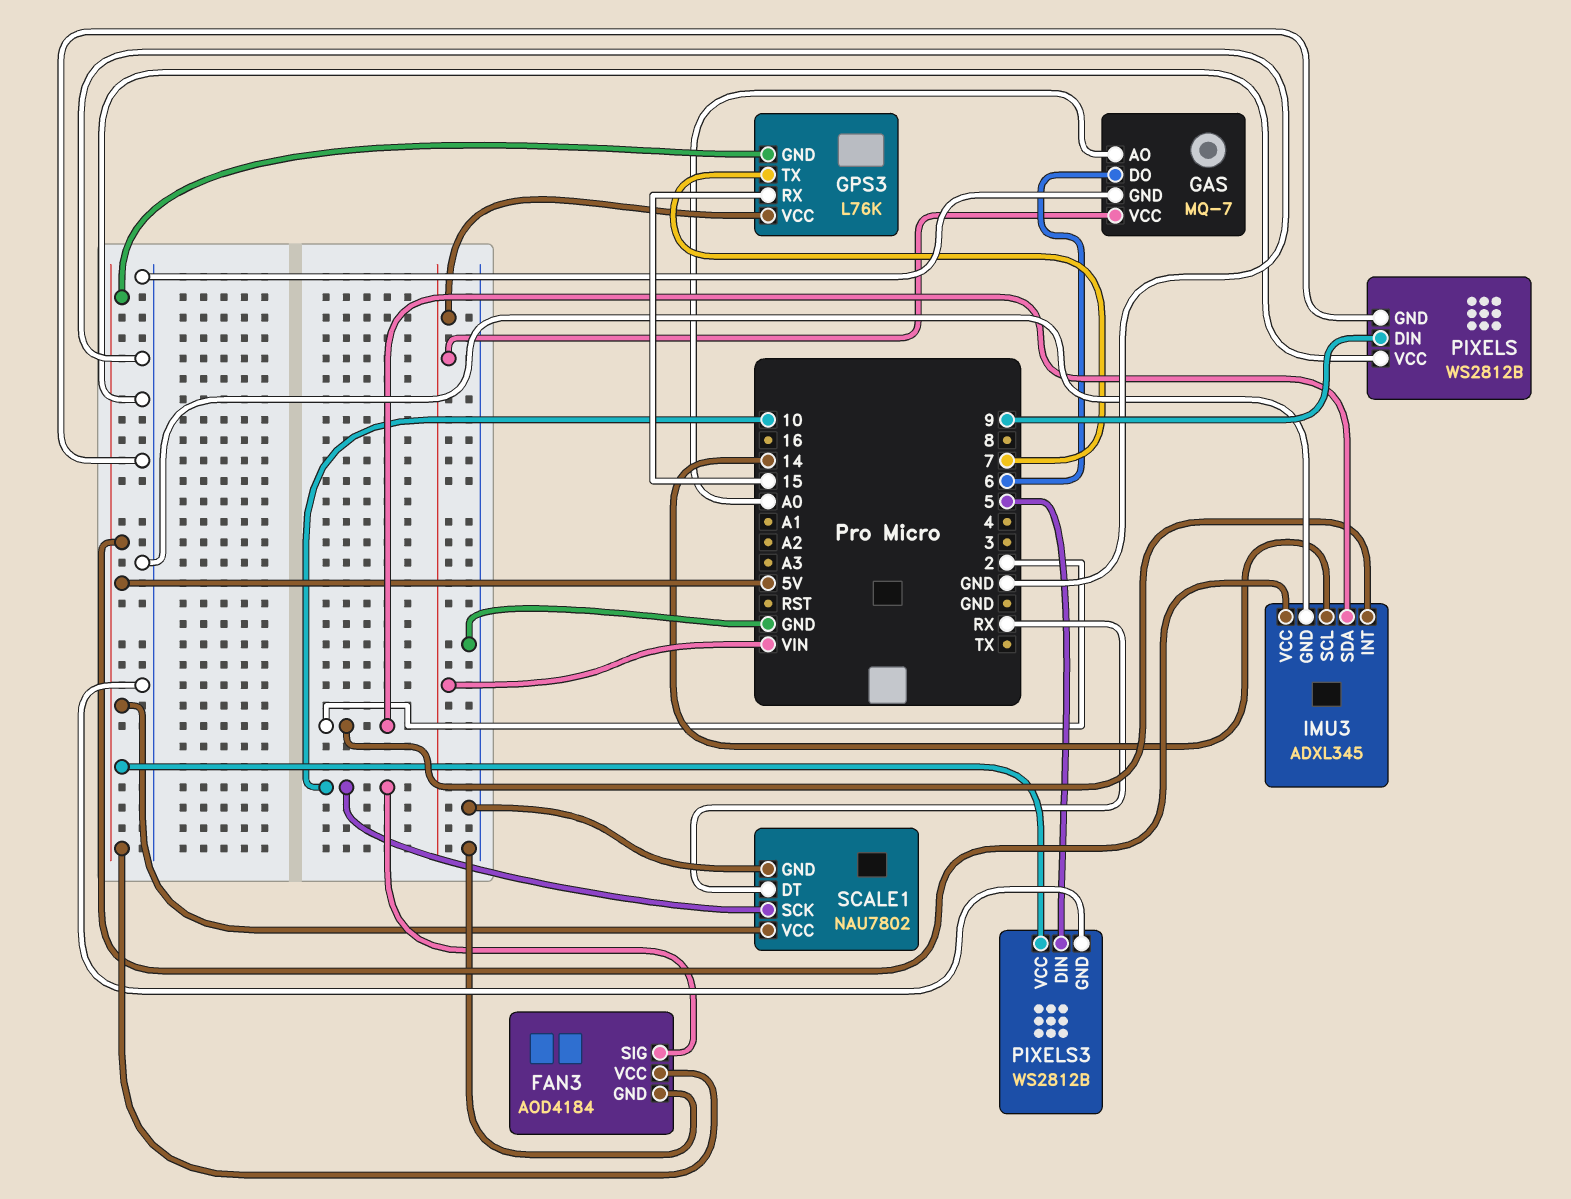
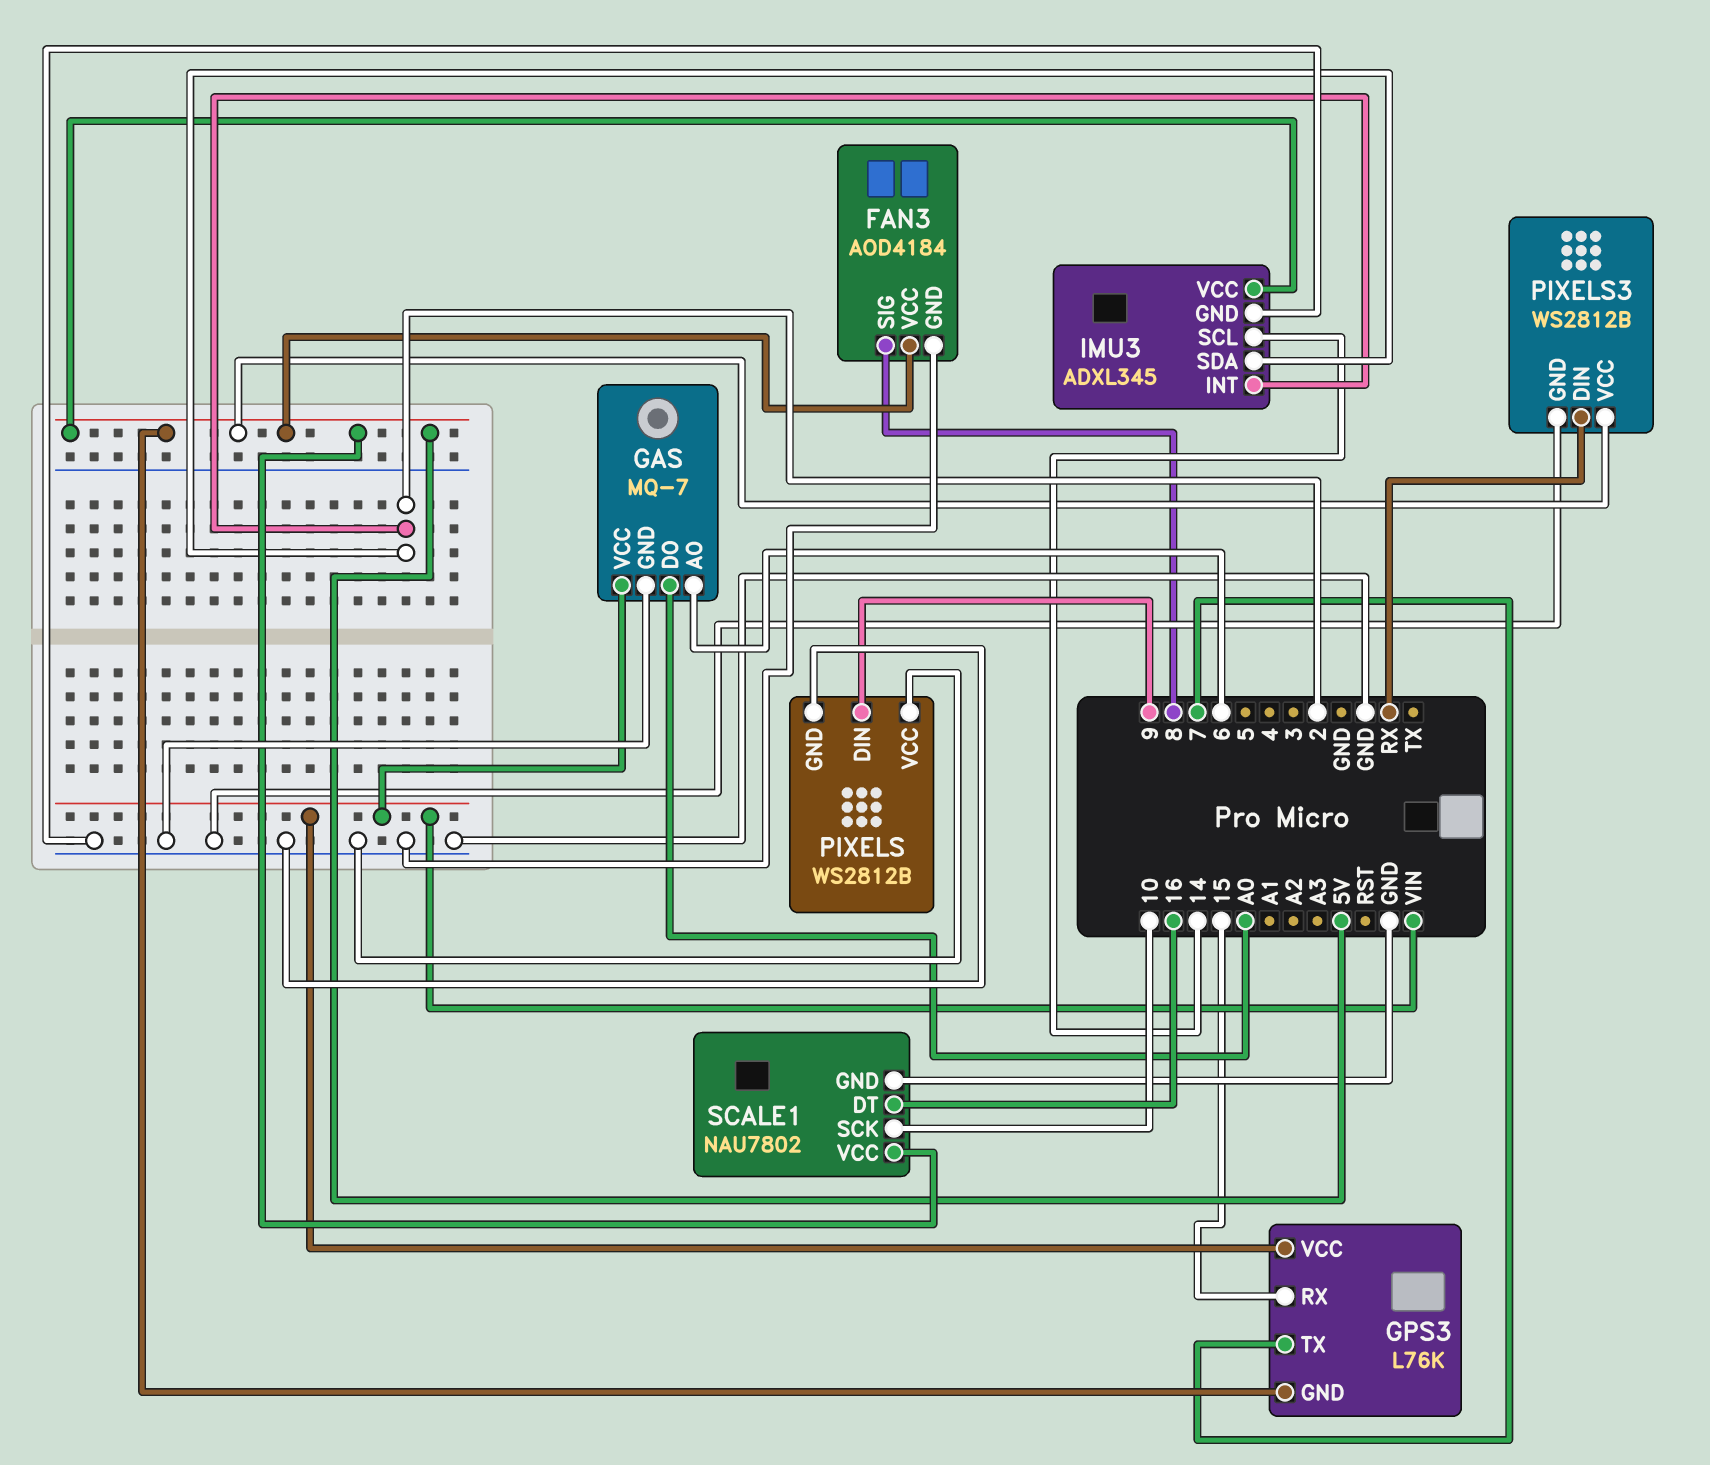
FAN3 pin SIG: 10 -> 8
GAS pin AO: A0 -> 6
GAS pin DO: 6 -> A0
PIXELS3 pin DIN: 5 -> RX
SCALE1 pin DT: RX -> 16

